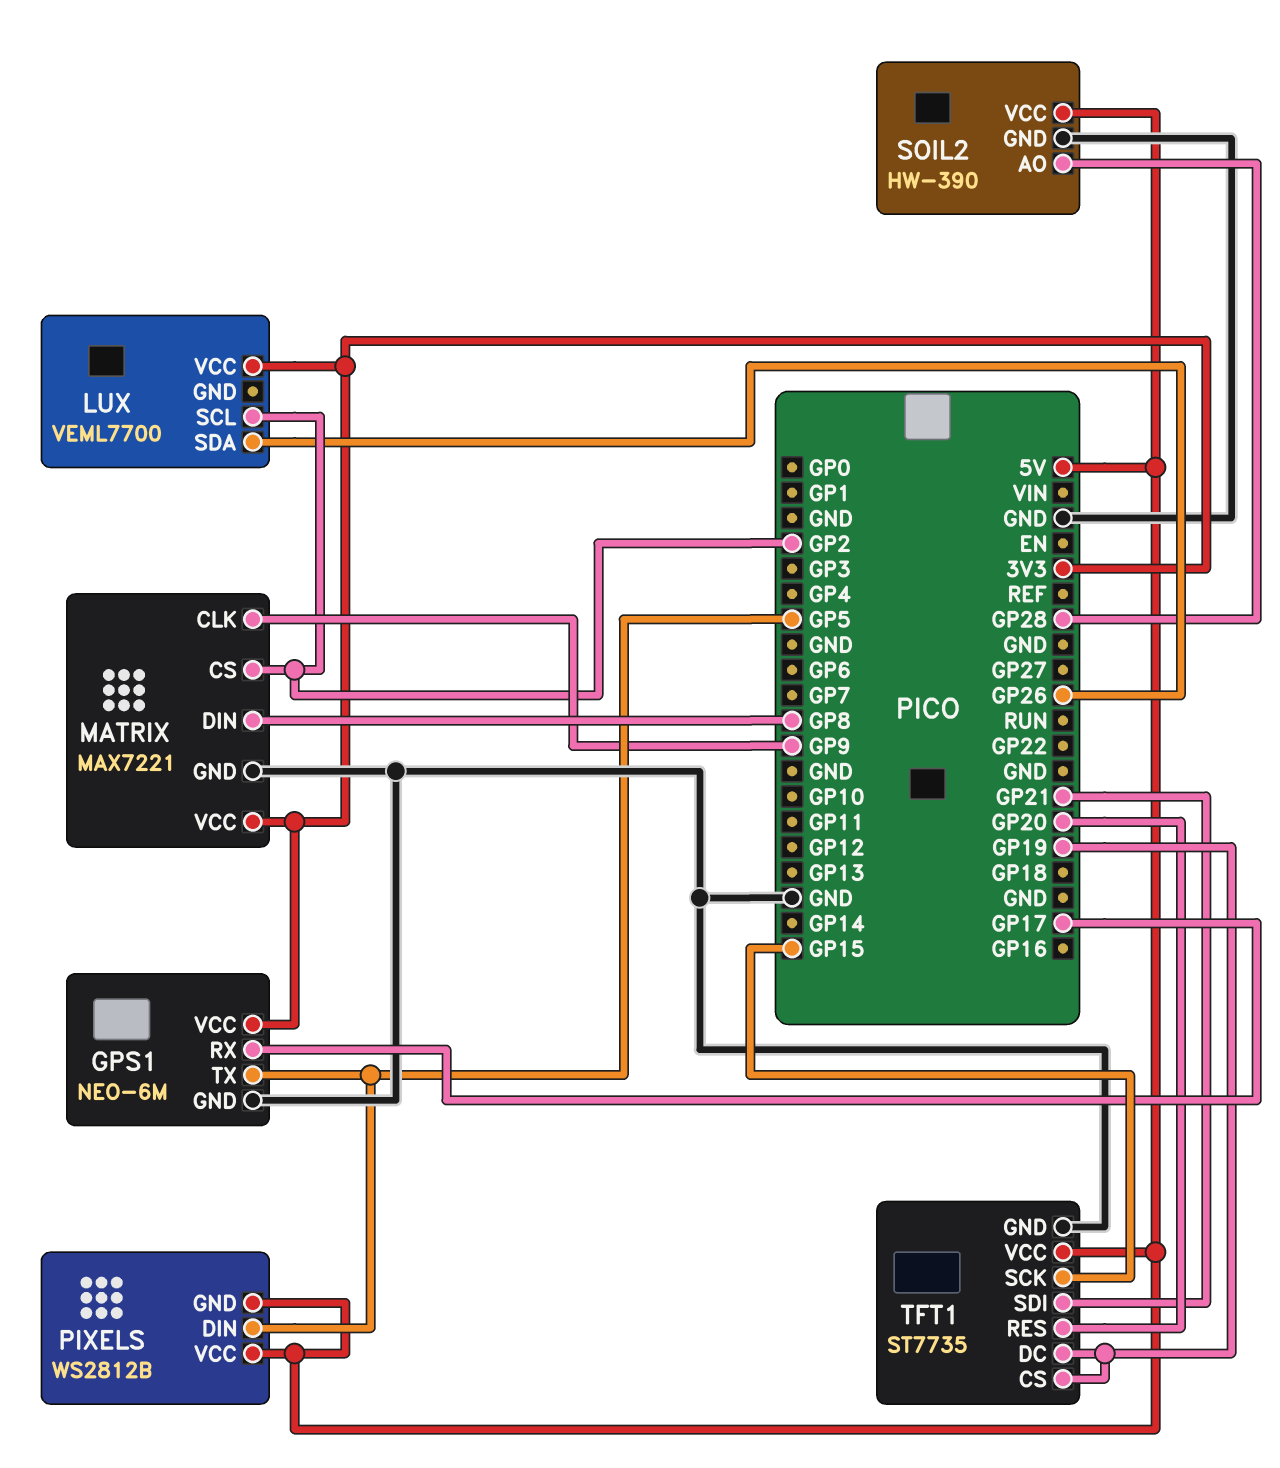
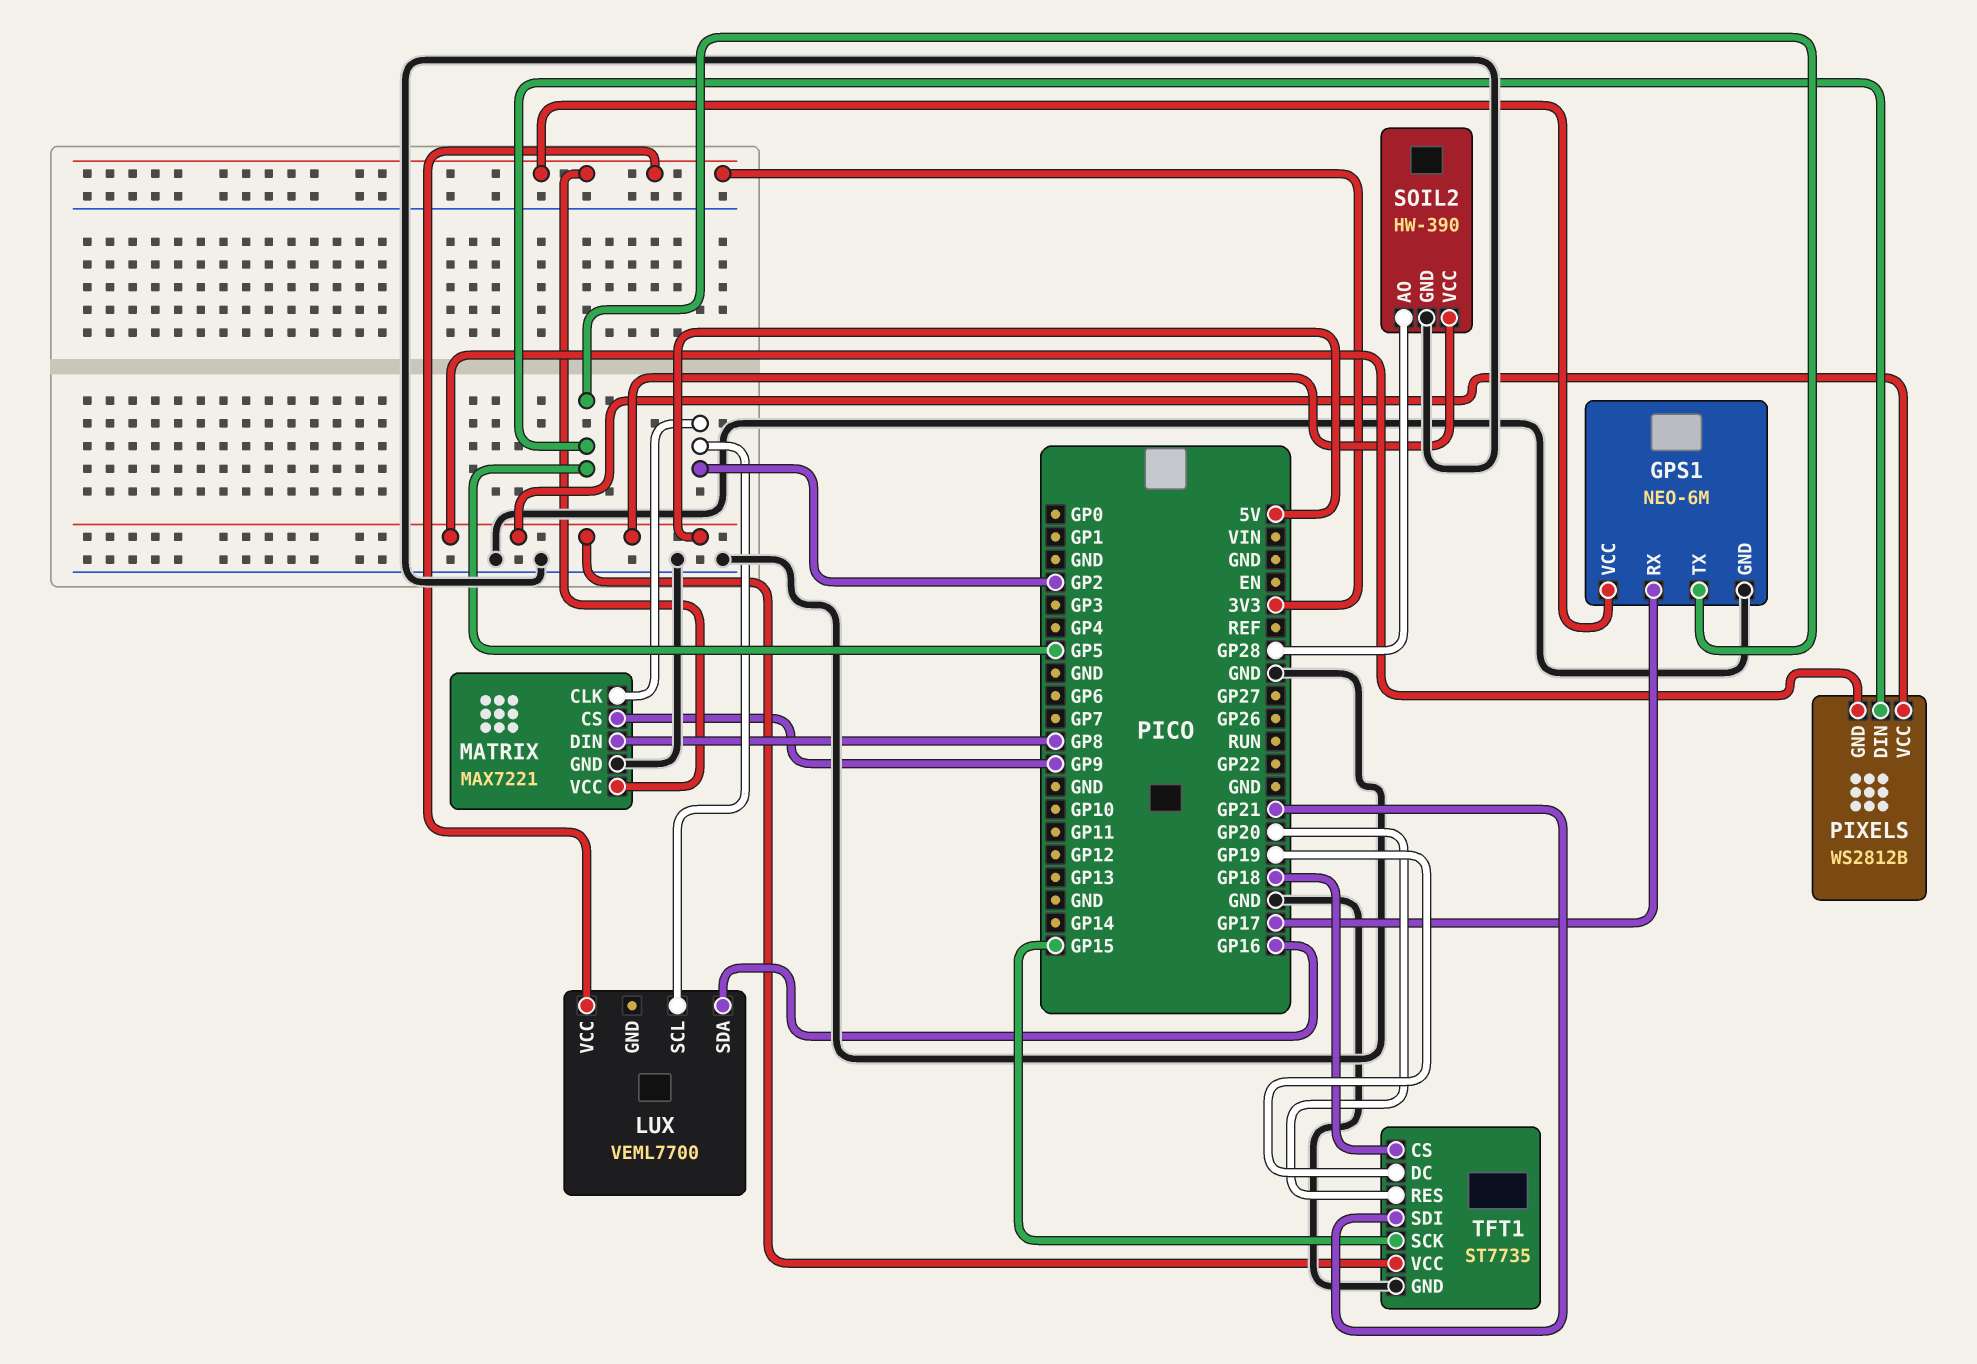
LUX pin SDA: GP26 -> GP16
MATRIX pin CLK: GP9 -> GP2
MATRIX pin CS: GP2 -> GP9
TFT1 pin CS: GP19 -> GP18

